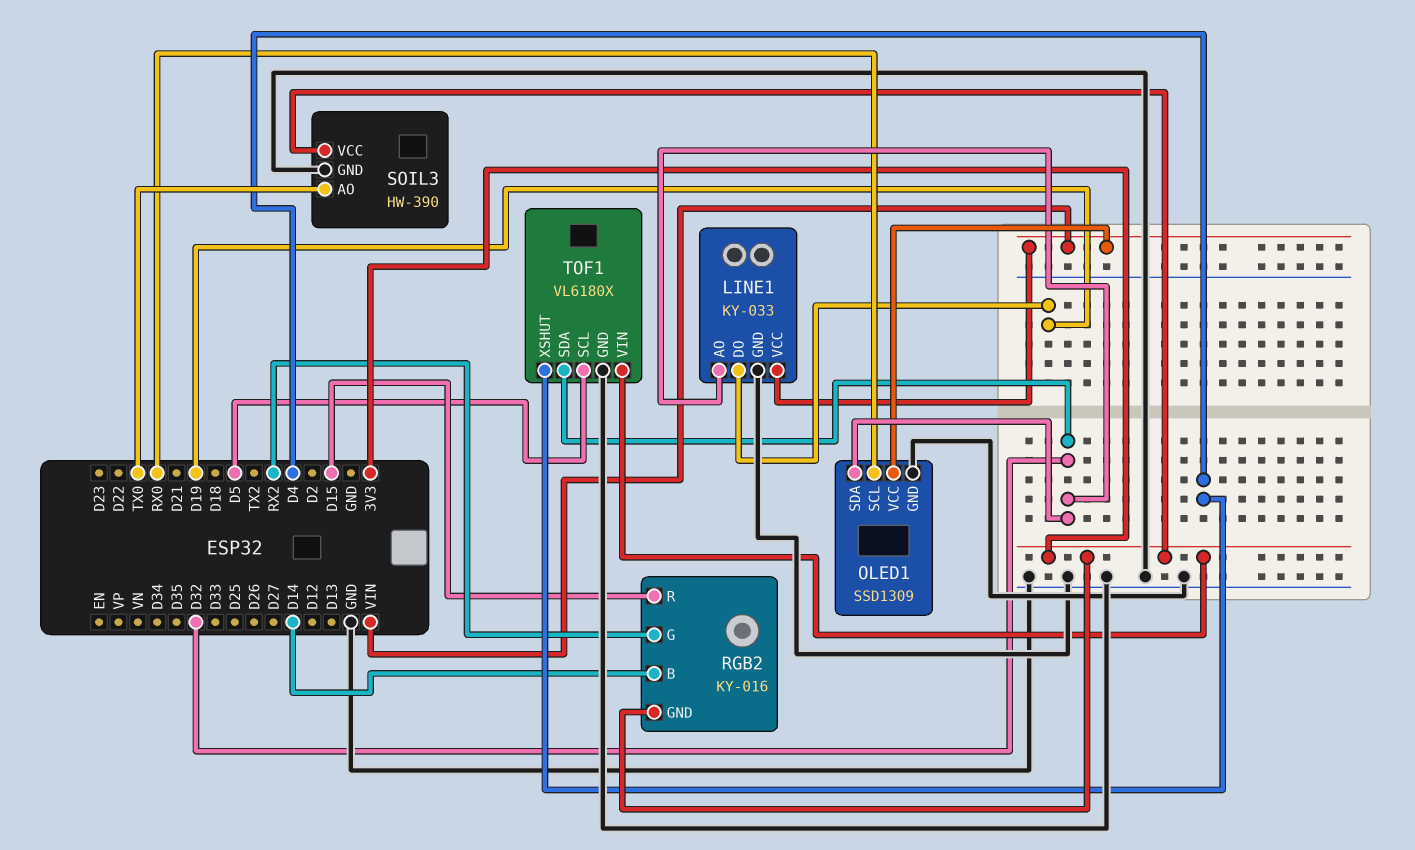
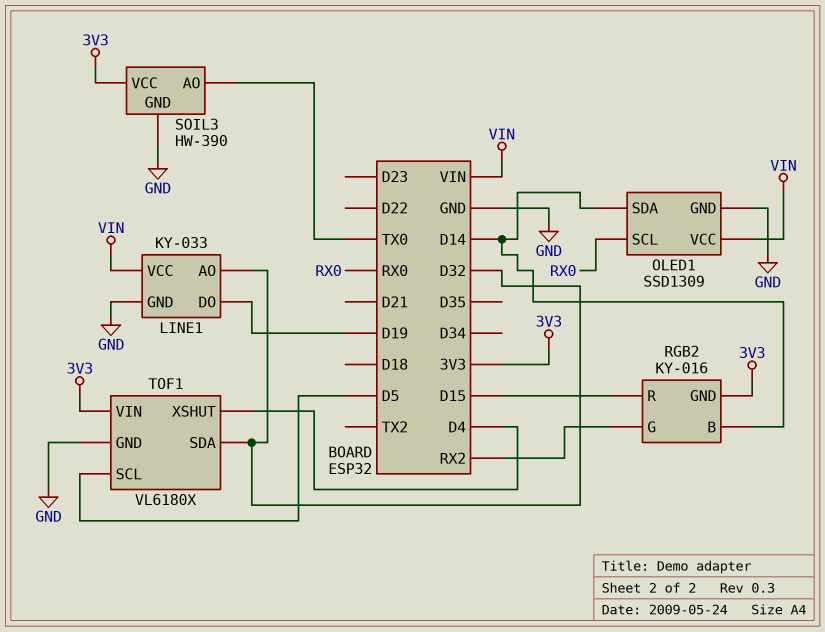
OLED1 pin SDA: D32 -> D14

